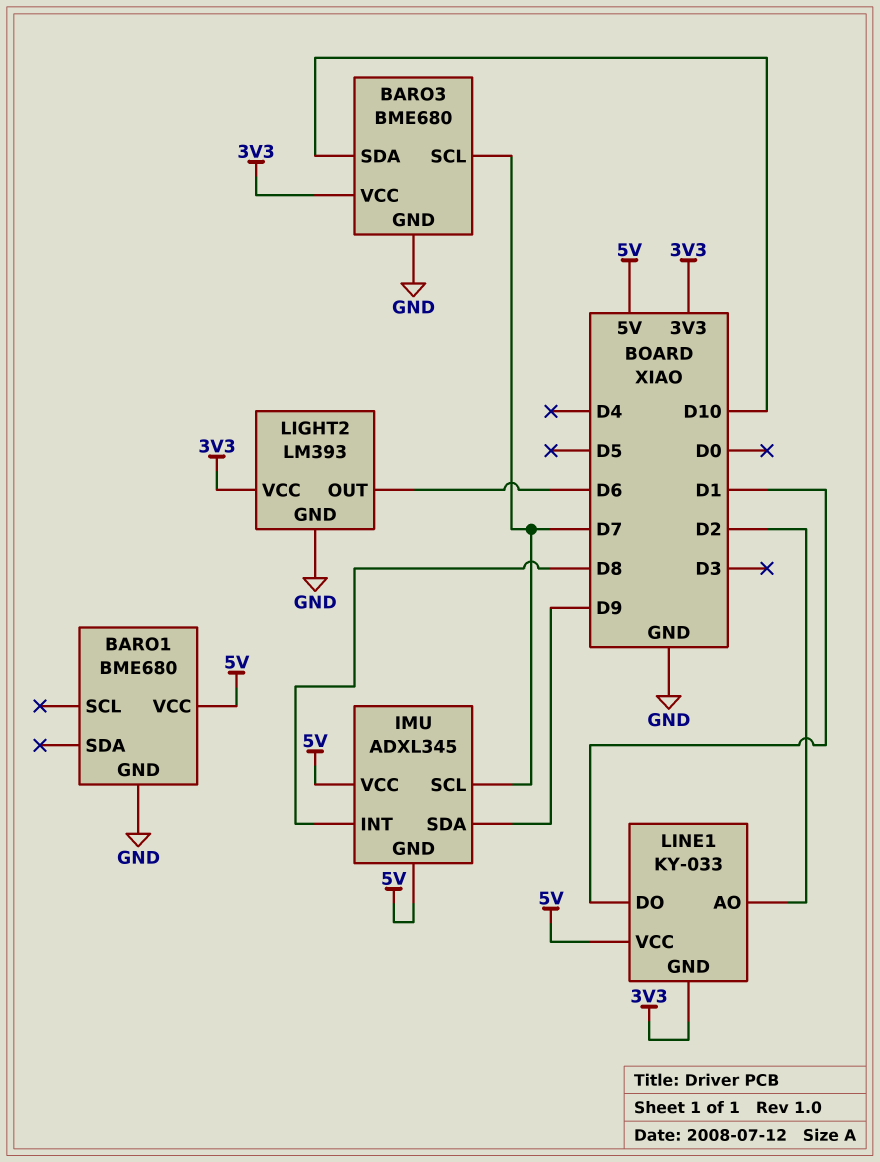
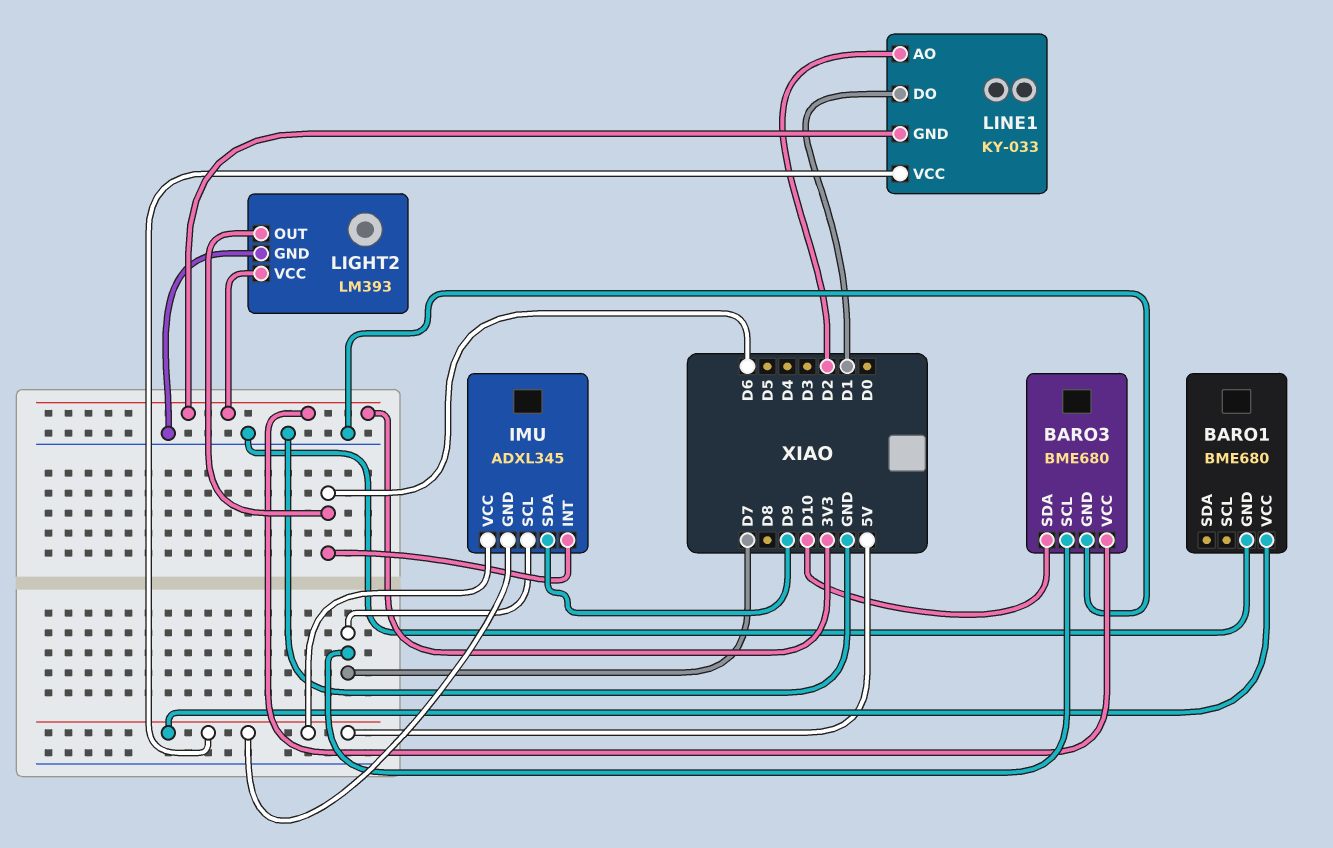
IMU pin INT: D8 -> D6

